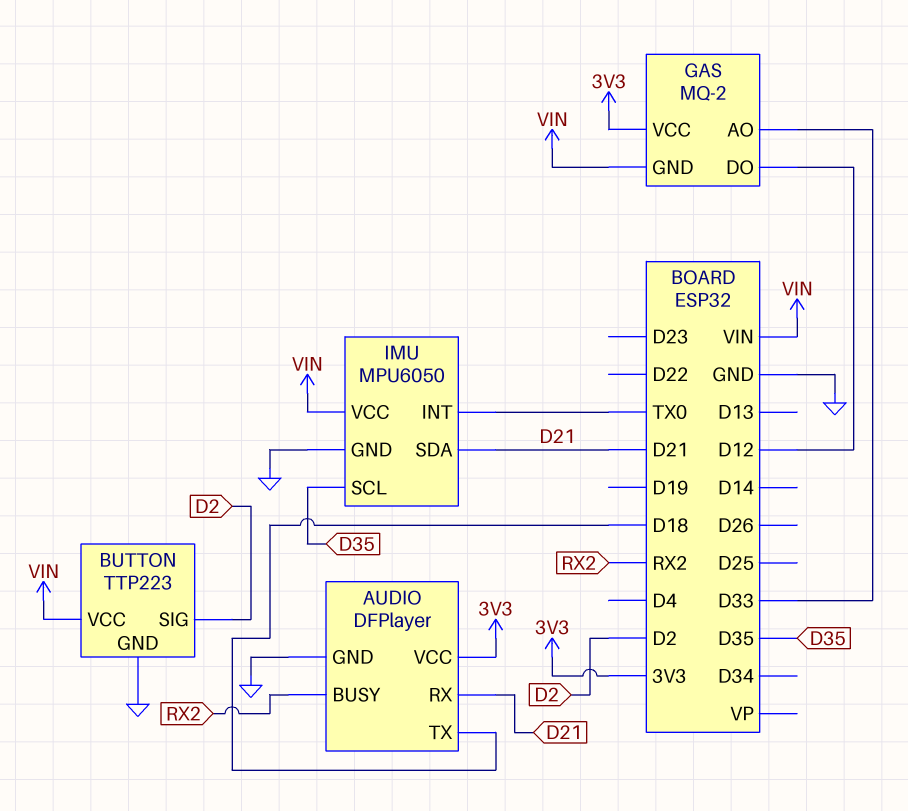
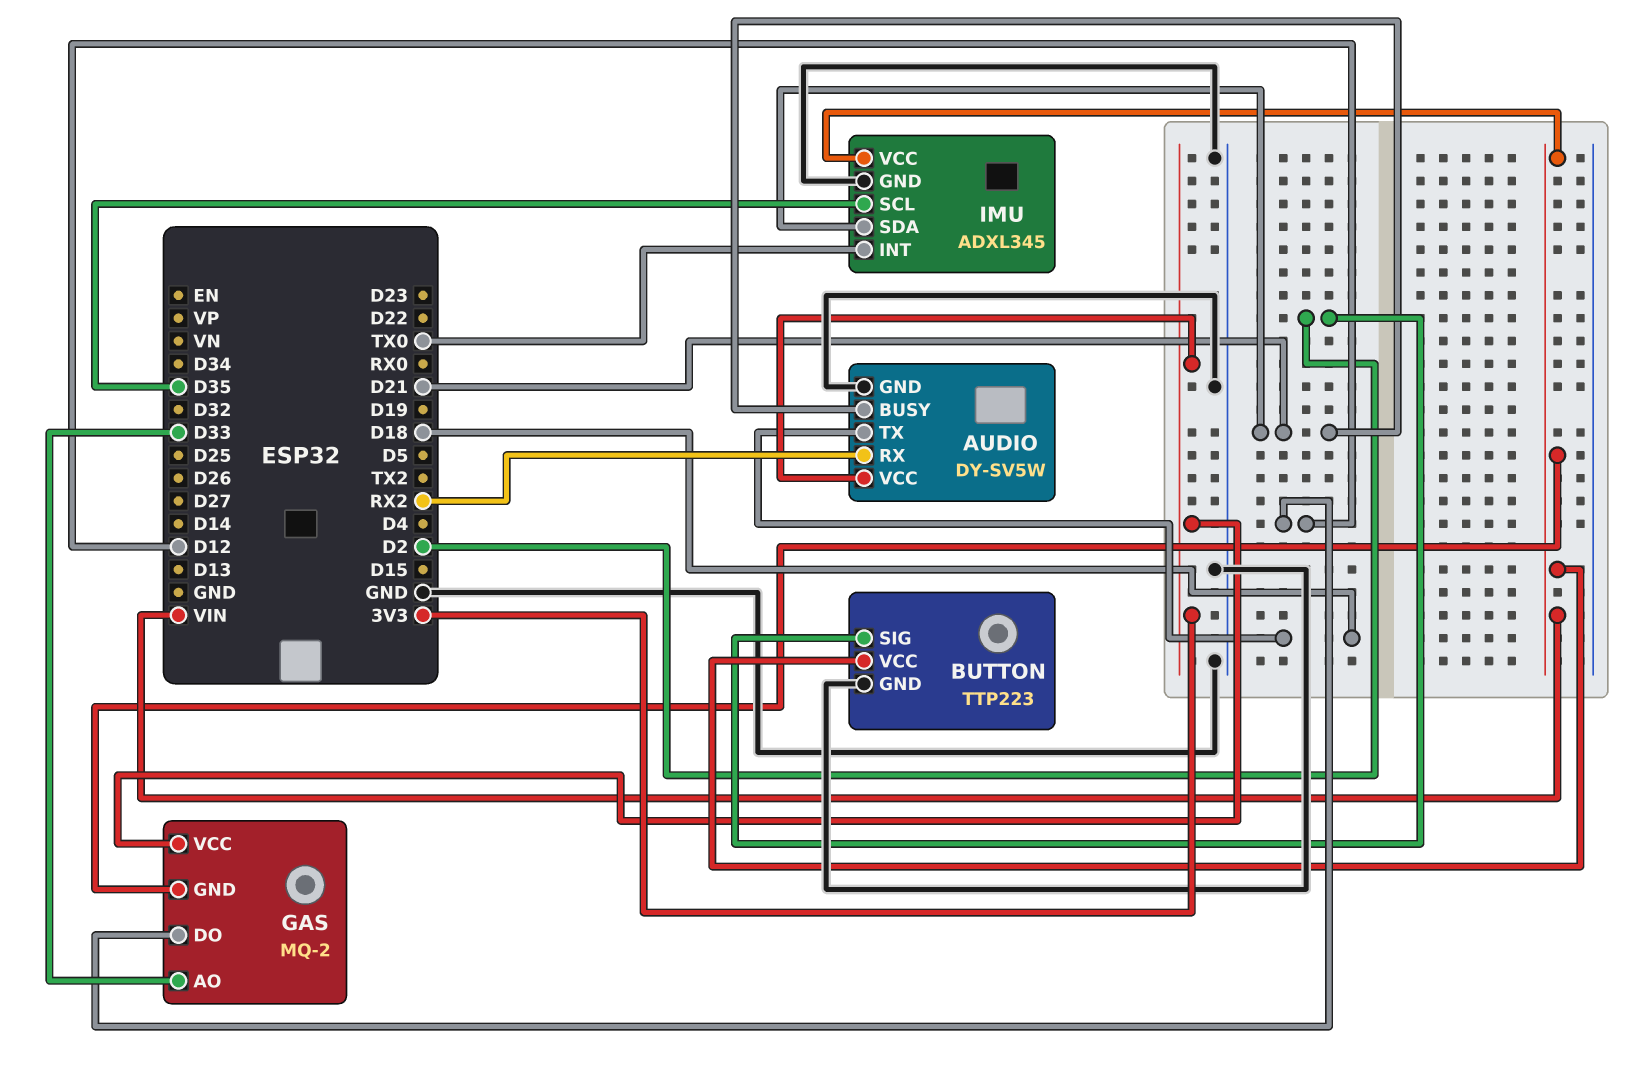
AUDIO: DFPlayer -> DY-SV5W
AUDIO pin BUSY: RX2 -> D21
AUDIO pin RX: D21 -> RX2
IMU: MPU6050 -> ADXL345

